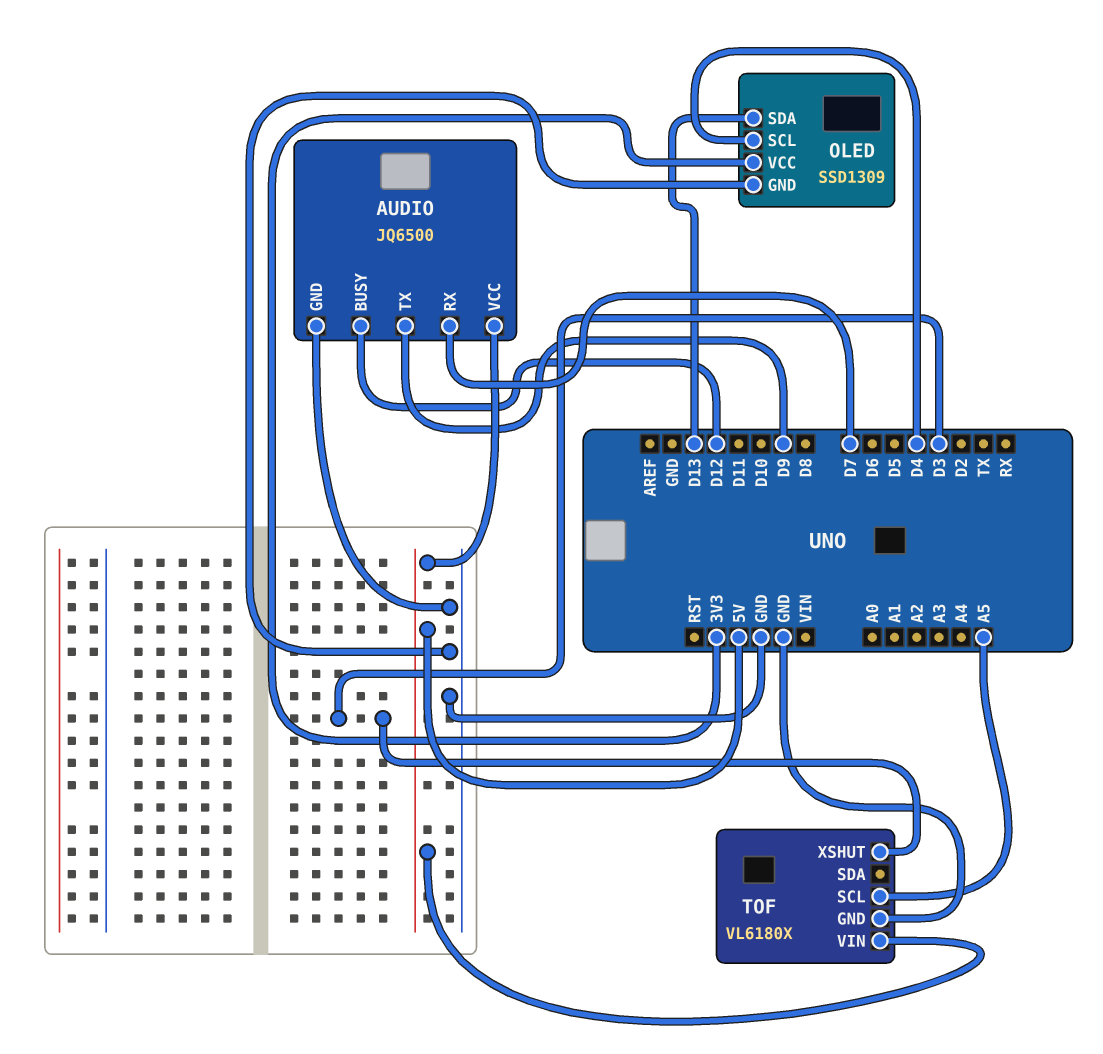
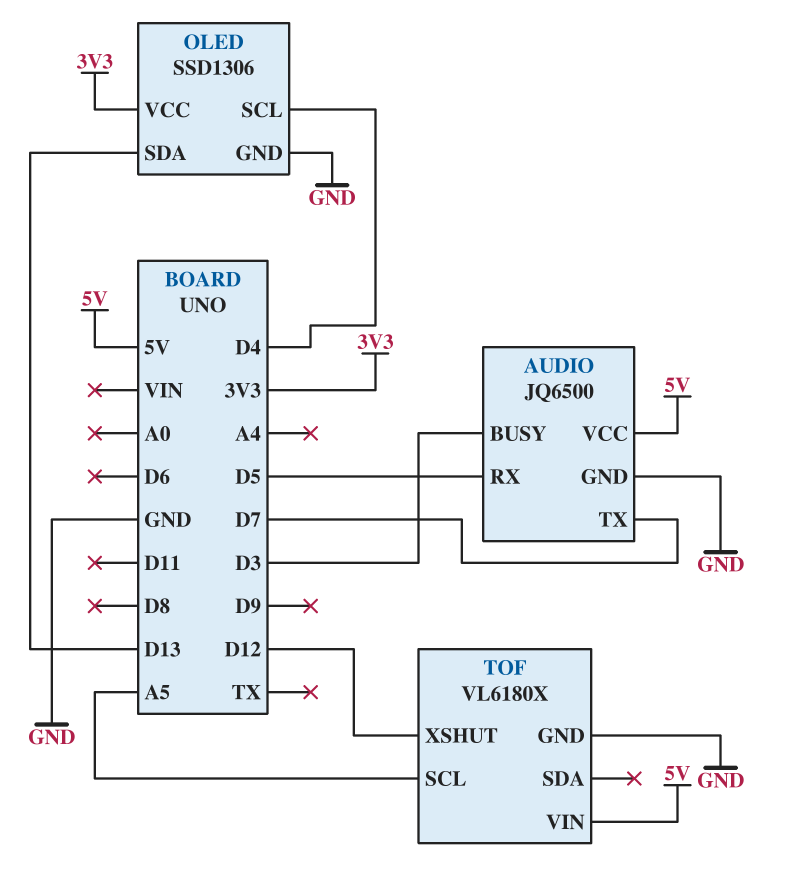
AUDIO pin BUSY: D12 -> D3
AUDIO pin RX: D7 -> D5
AUDIO pin TX: D9 -> D7
OLED: SSD1309 -> SSD1306
TOF pin XSHUT: D3 -> D12

